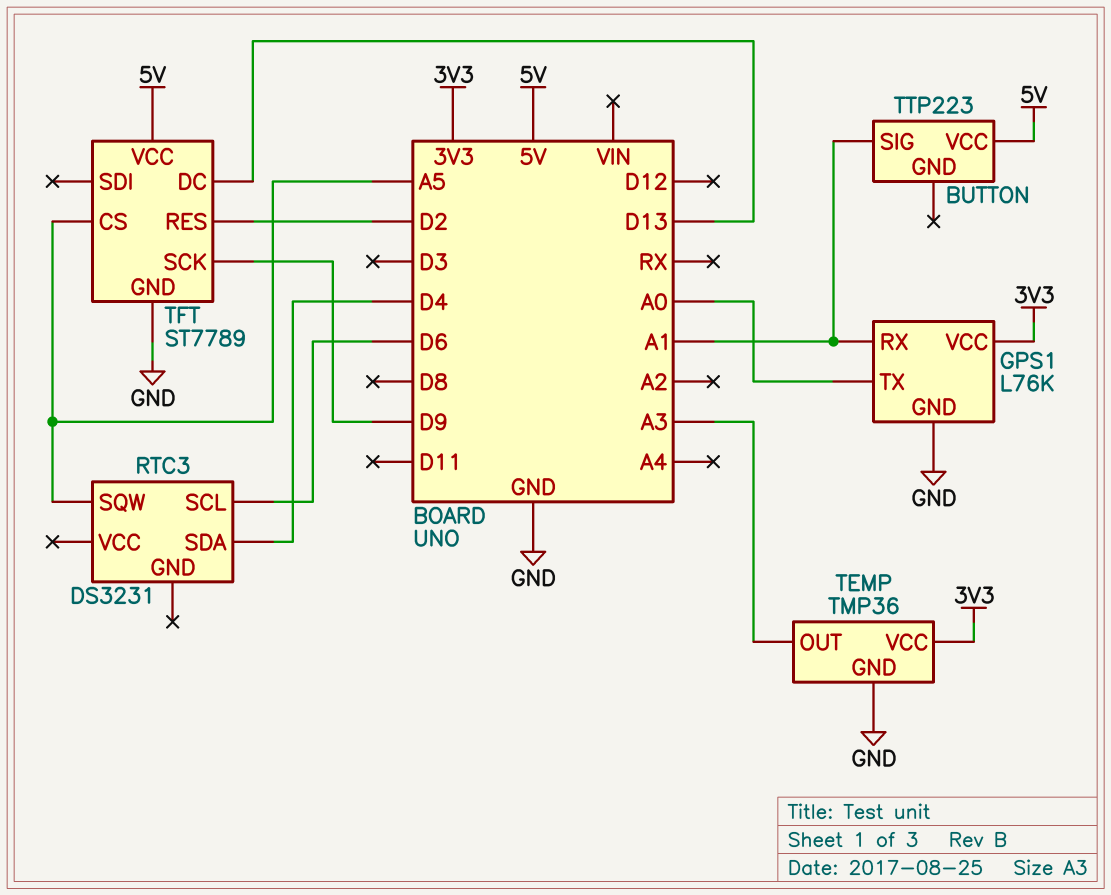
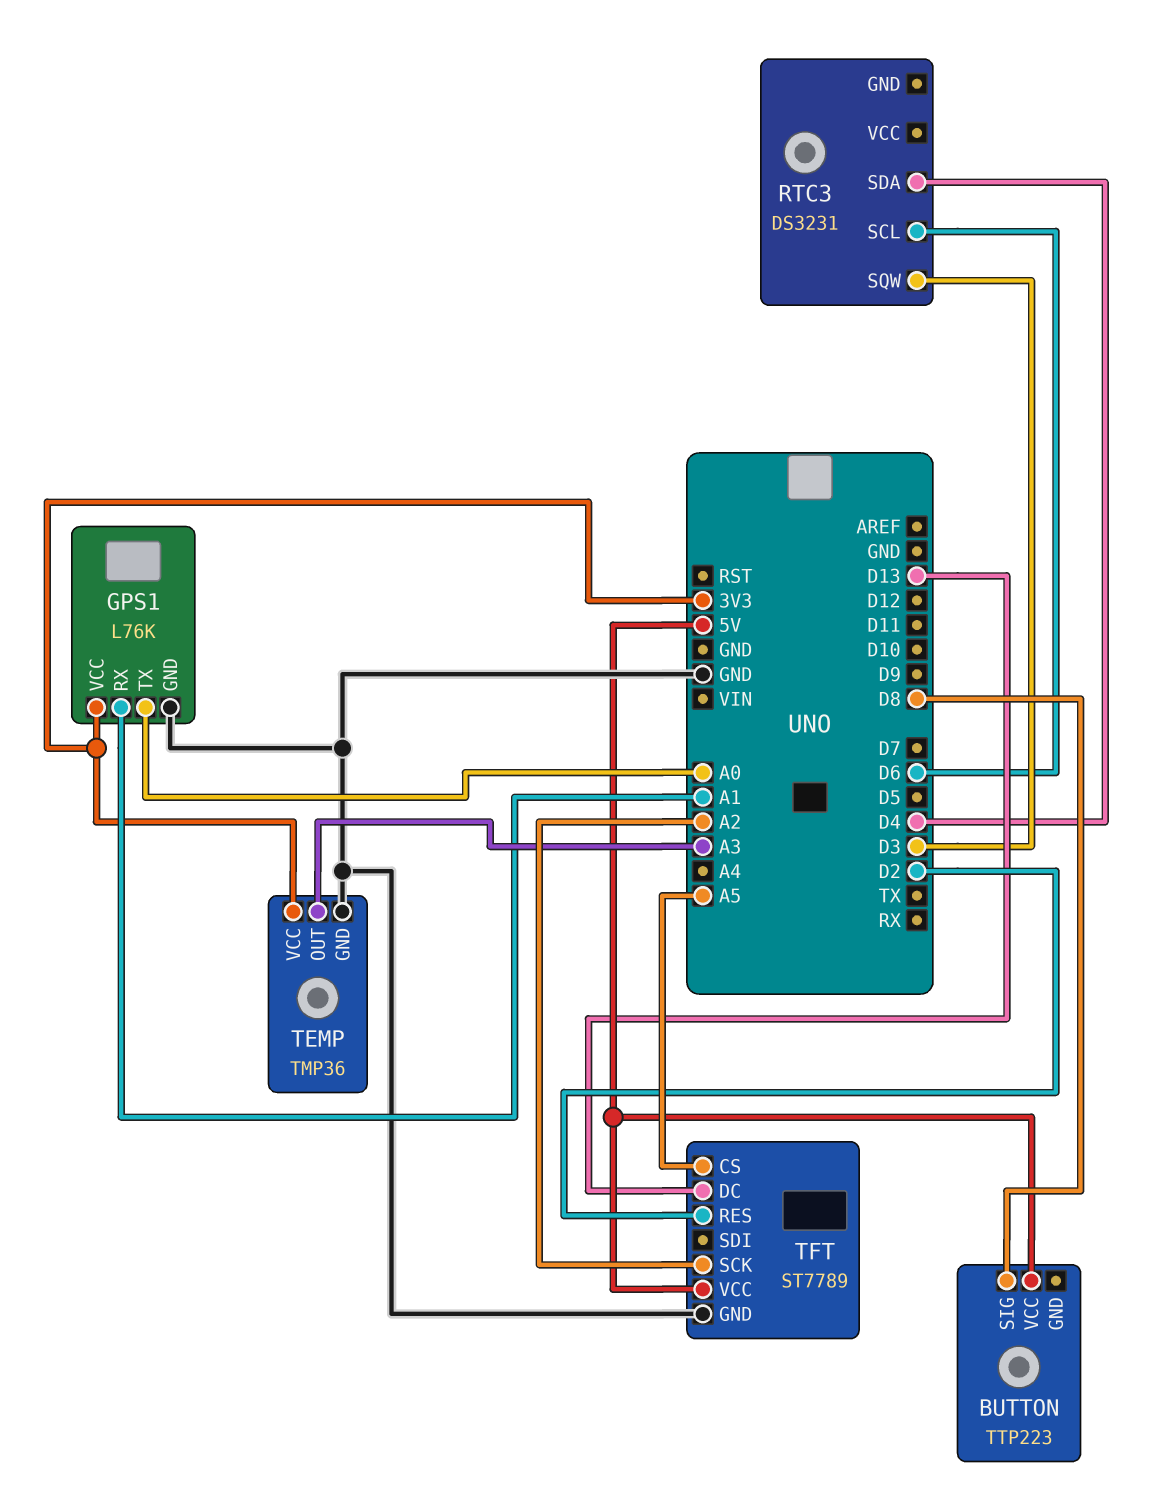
BUTTON pin SIG: A1 -> D8
RTC3 pin SQW: A5 -> D3
TFT pin SCK: D9 -> A2

